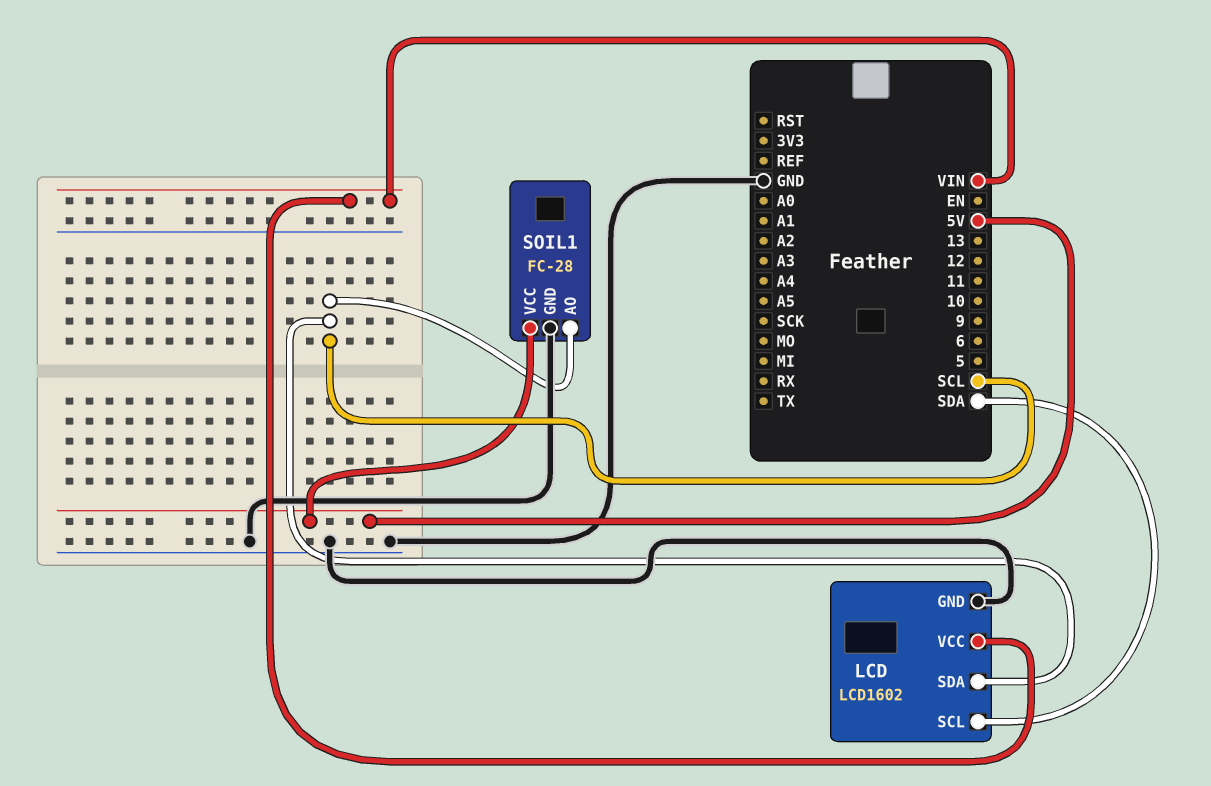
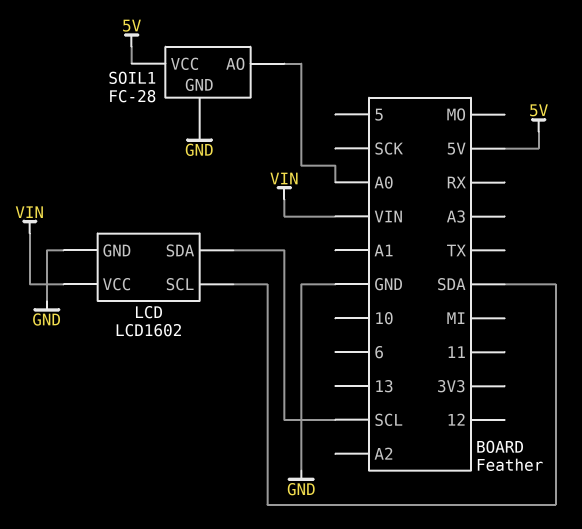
SOIL1 pin AO: SCL -> A0

